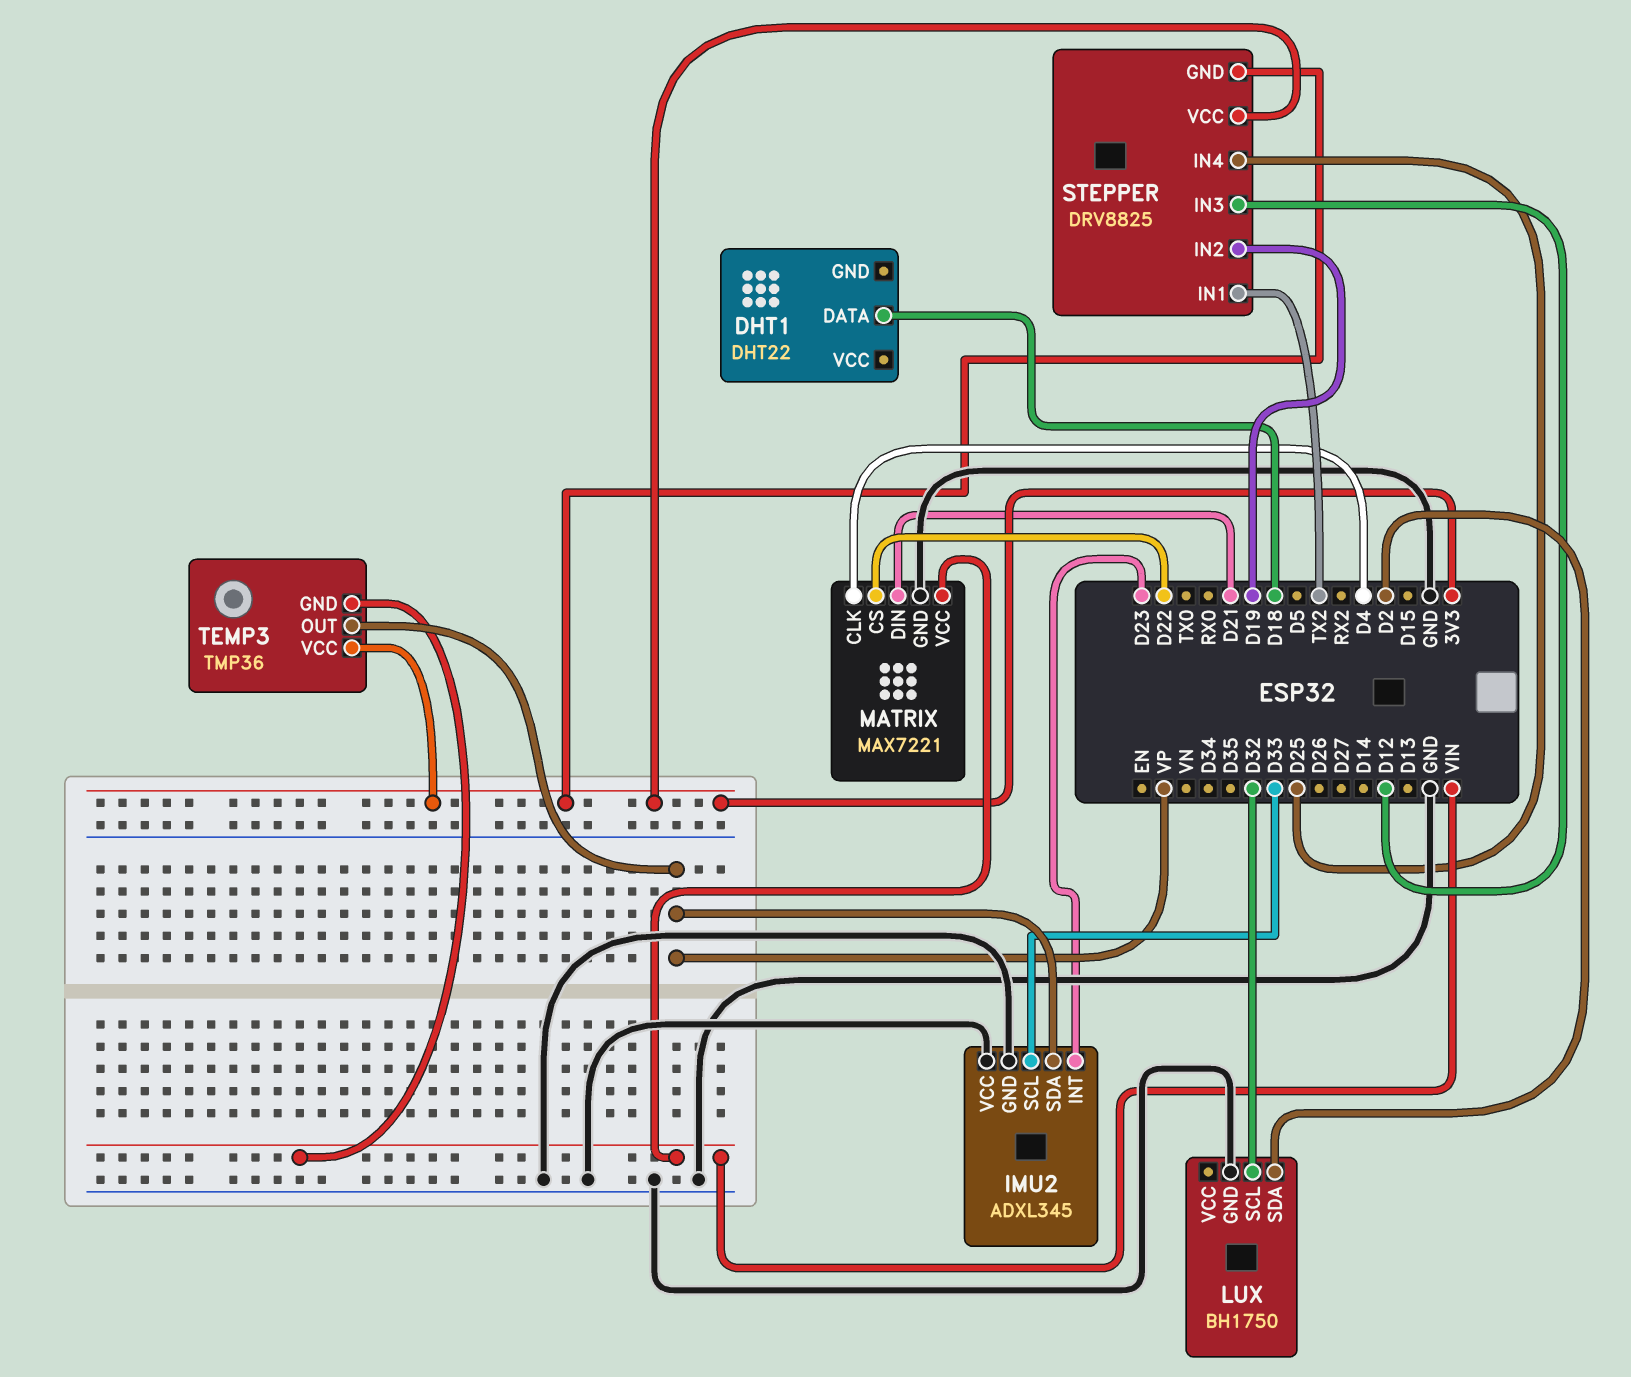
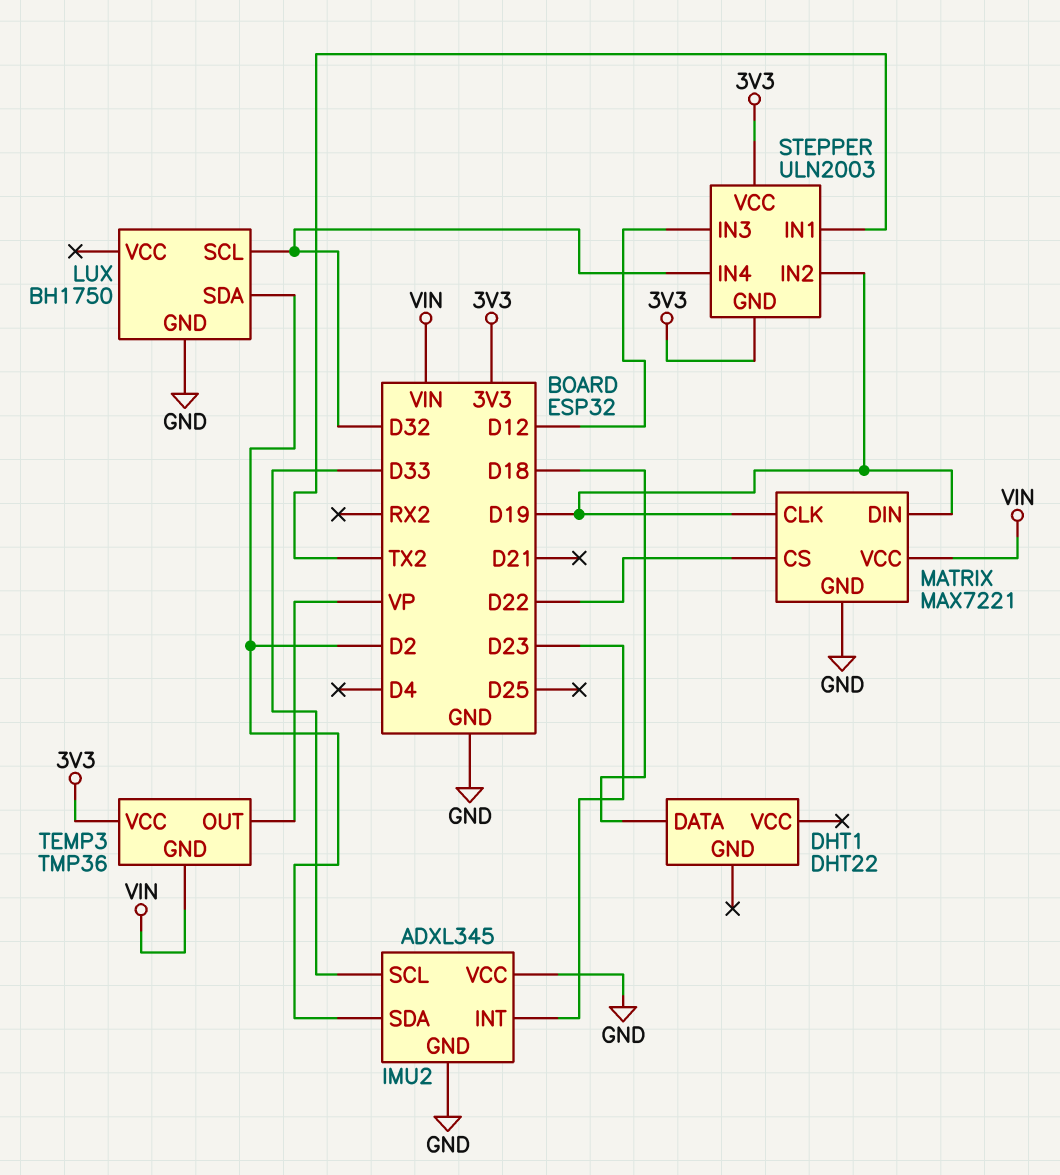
IMU2 pin SDA: VP -> D2
MATRIX pin CLK: D4 -> D19
MATRIX pin DIN: D21 -> D19
STEPPER: DRV8825 -> ULN2003
STEPPER pin IN4: D25 -> D32

